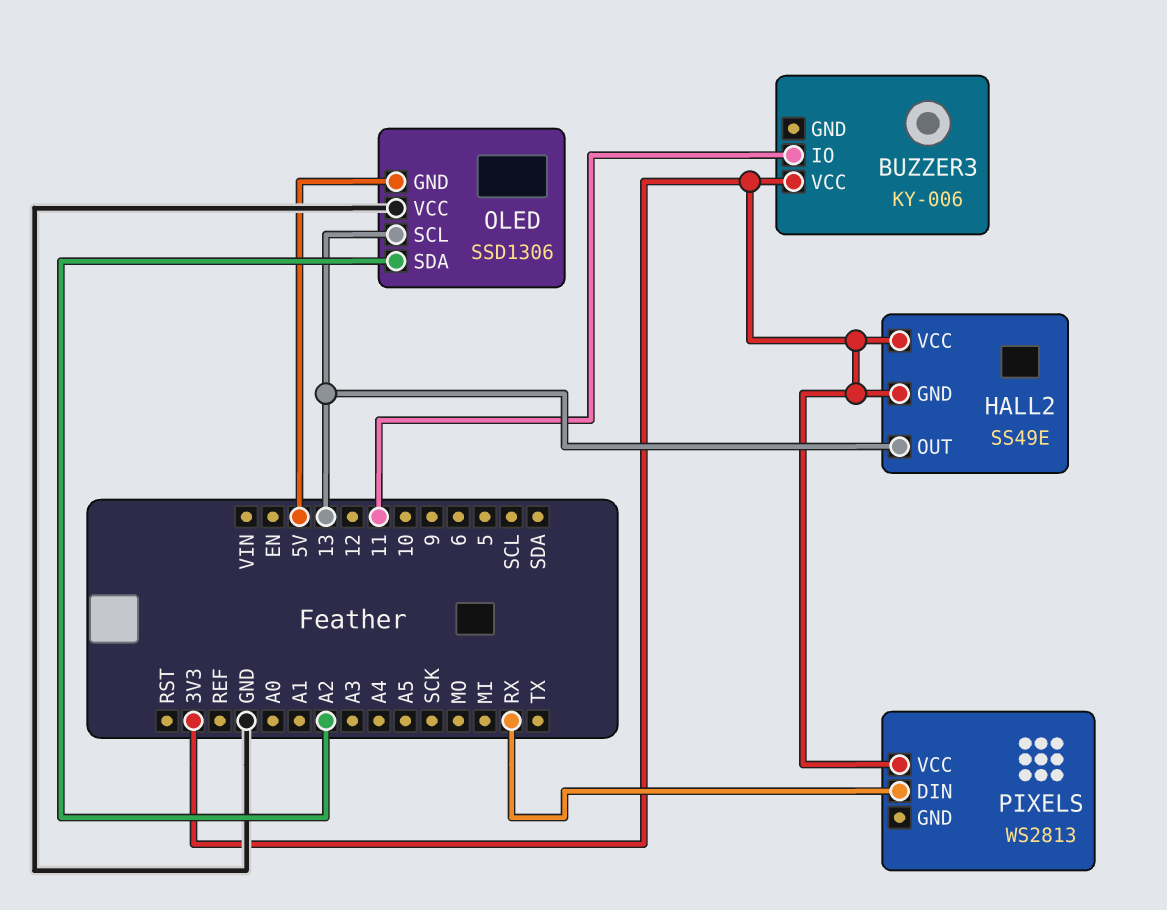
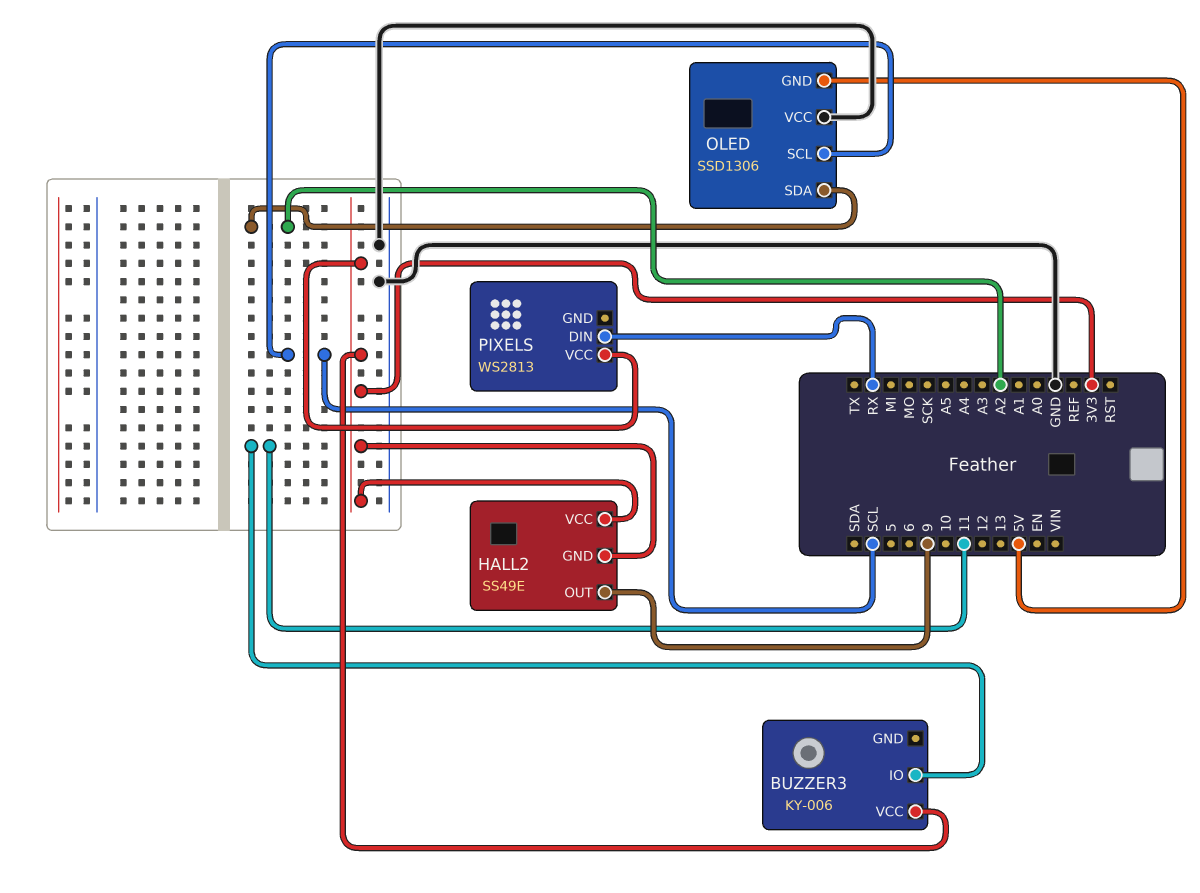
HALL2 pin OUT: 13 -> 9
OLED pin SCL: 13 -> SCL

